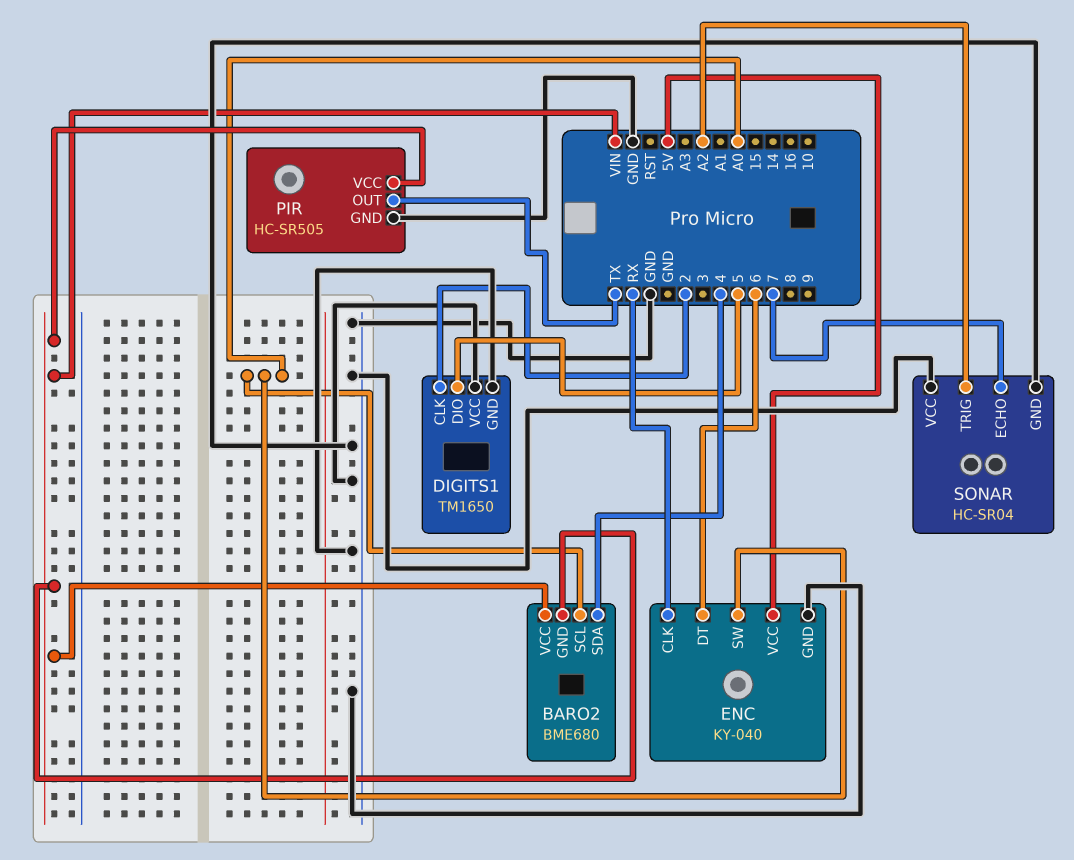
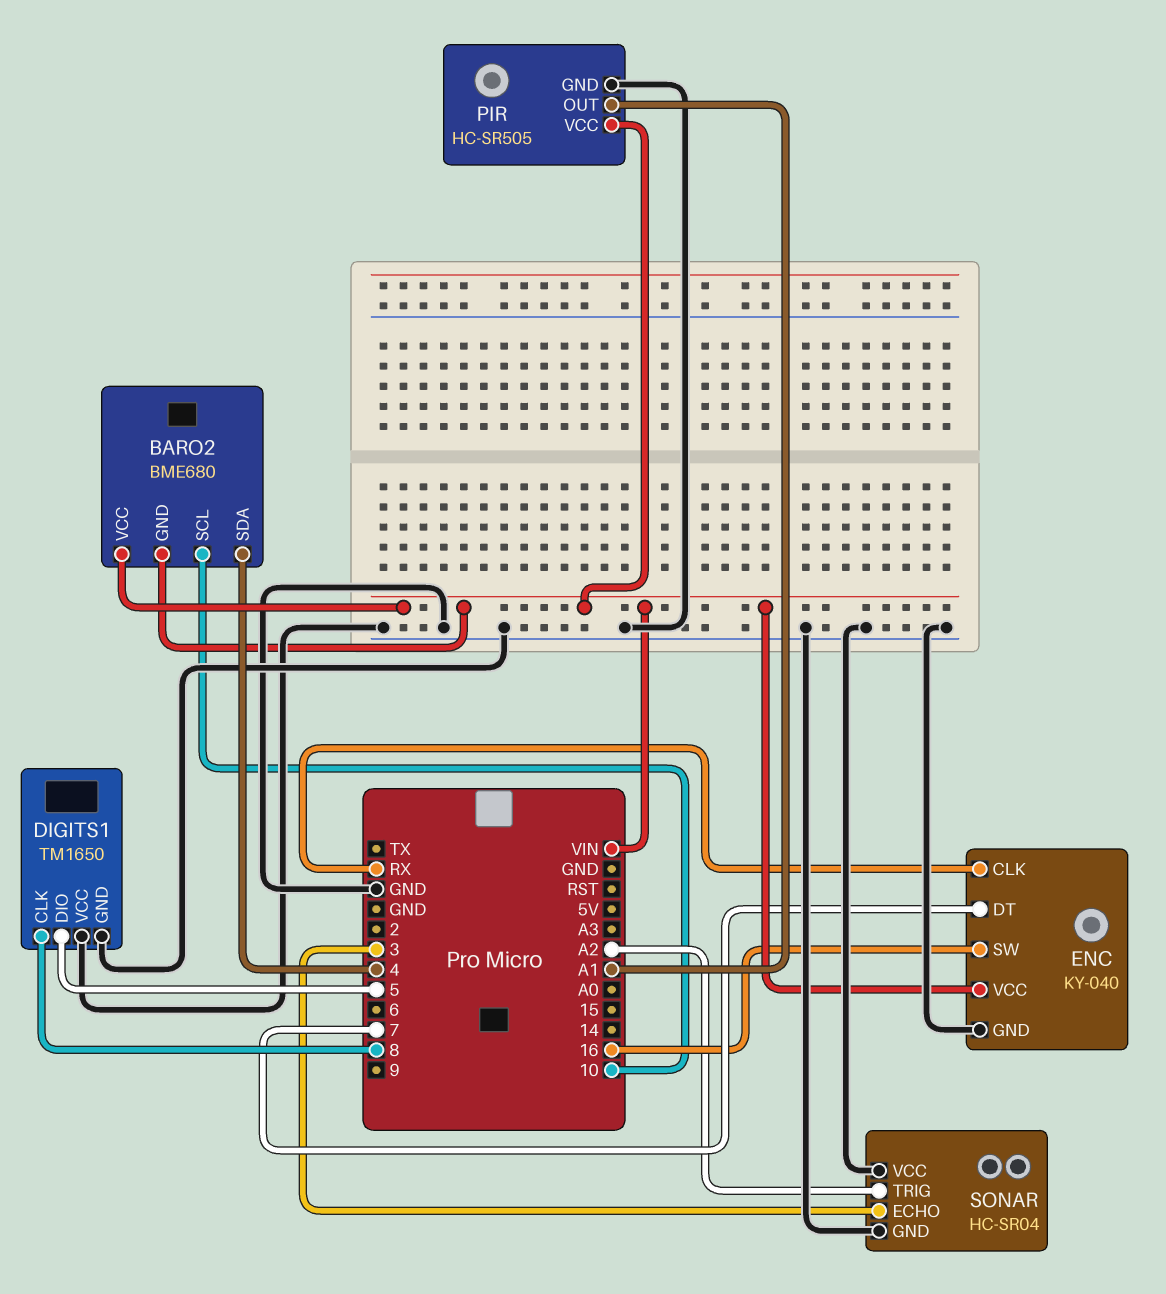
BARO2 pin SCL: A0 -> 10
DIGITS1 pin CLK: 2 -> 8
ENC pin DT: 6 -> 7
ENC pin SW: A0 -> 16
ENC pin VCC: 5V -> VIN
PIR pin OUT: TX -> A1
SONAR pin ECHO: 7 -> 3

